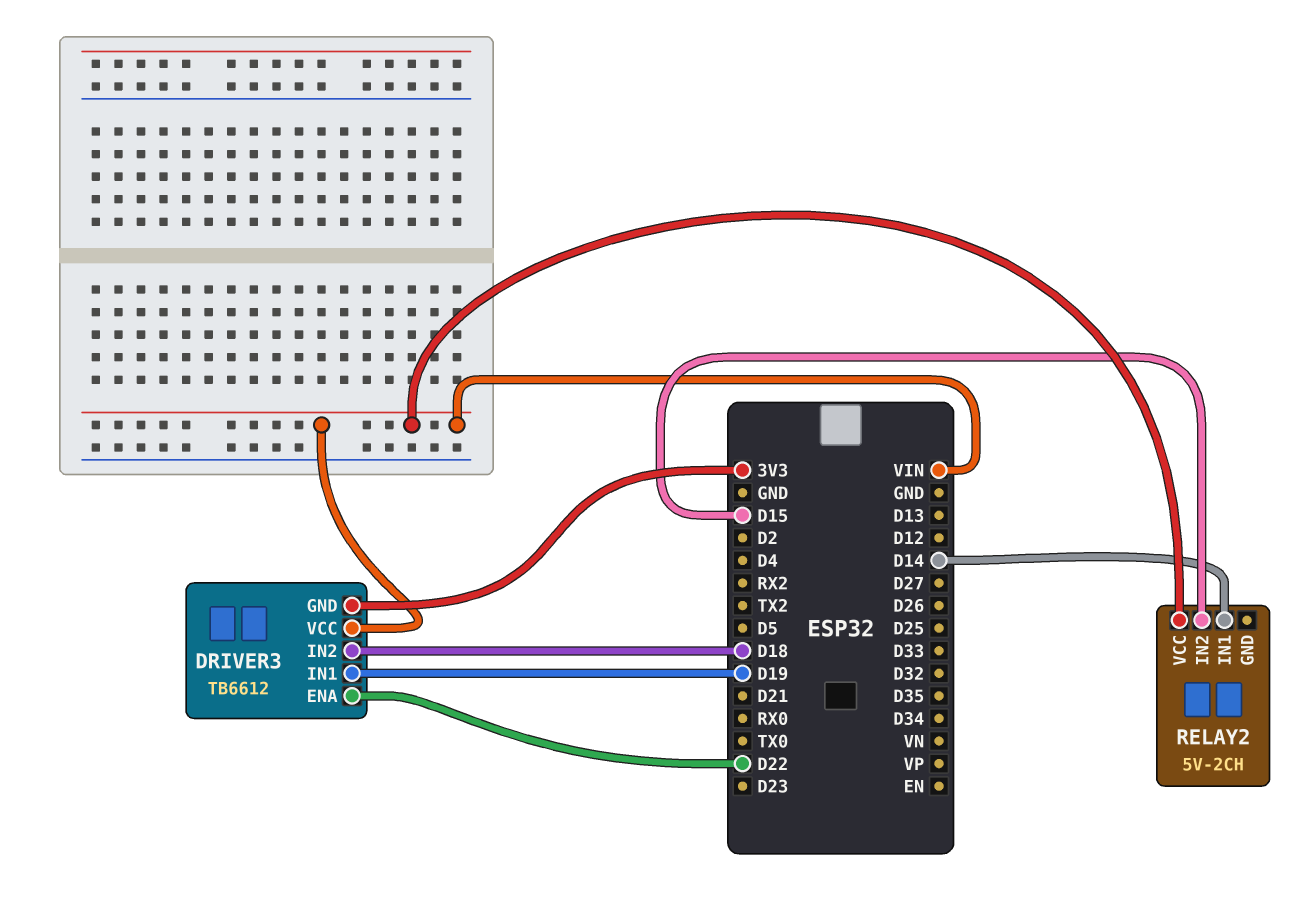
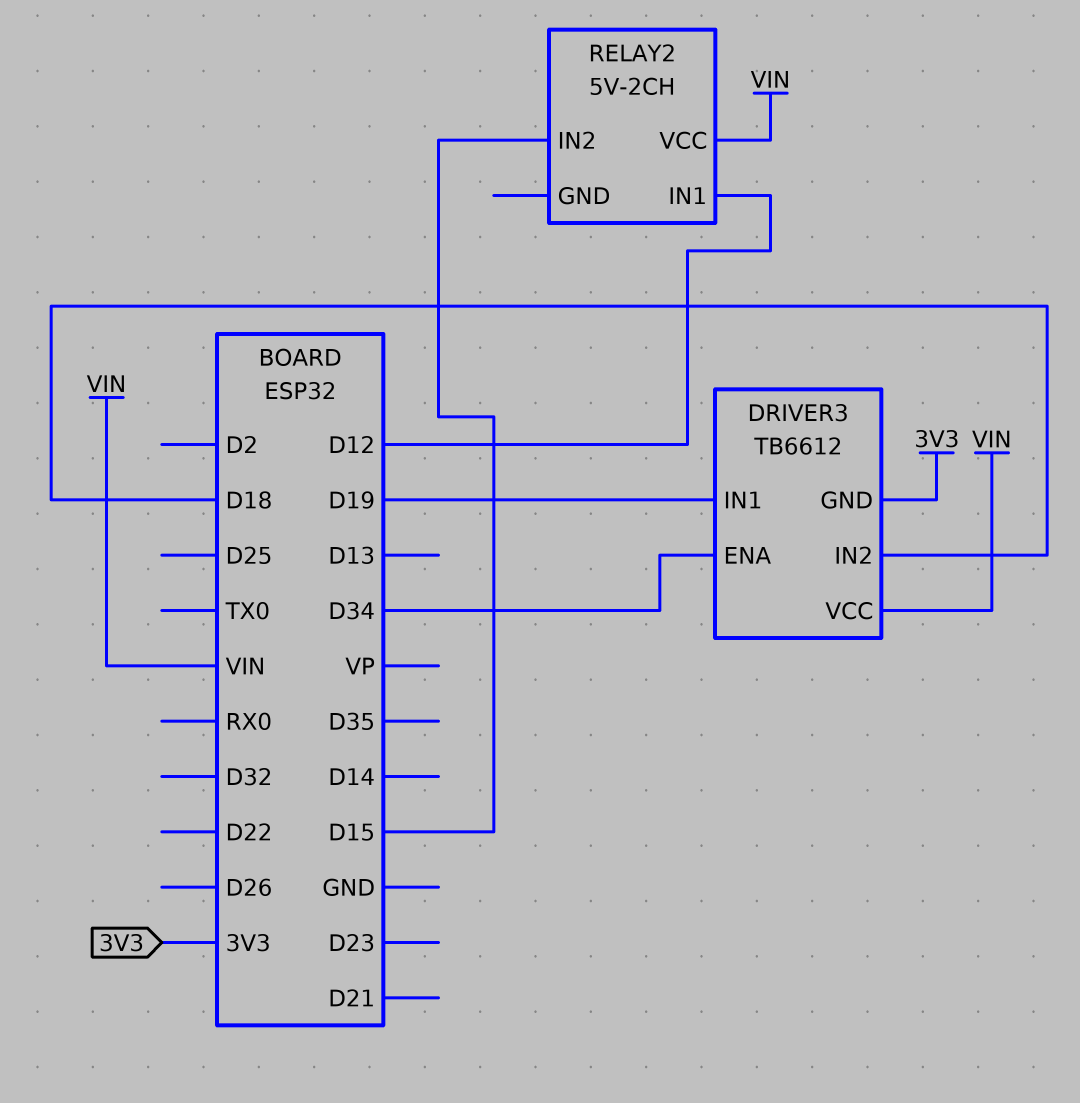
DRIVER3 pin ENA: D22 -> D34
RELAY2 pin IN1: D14 -> D12

